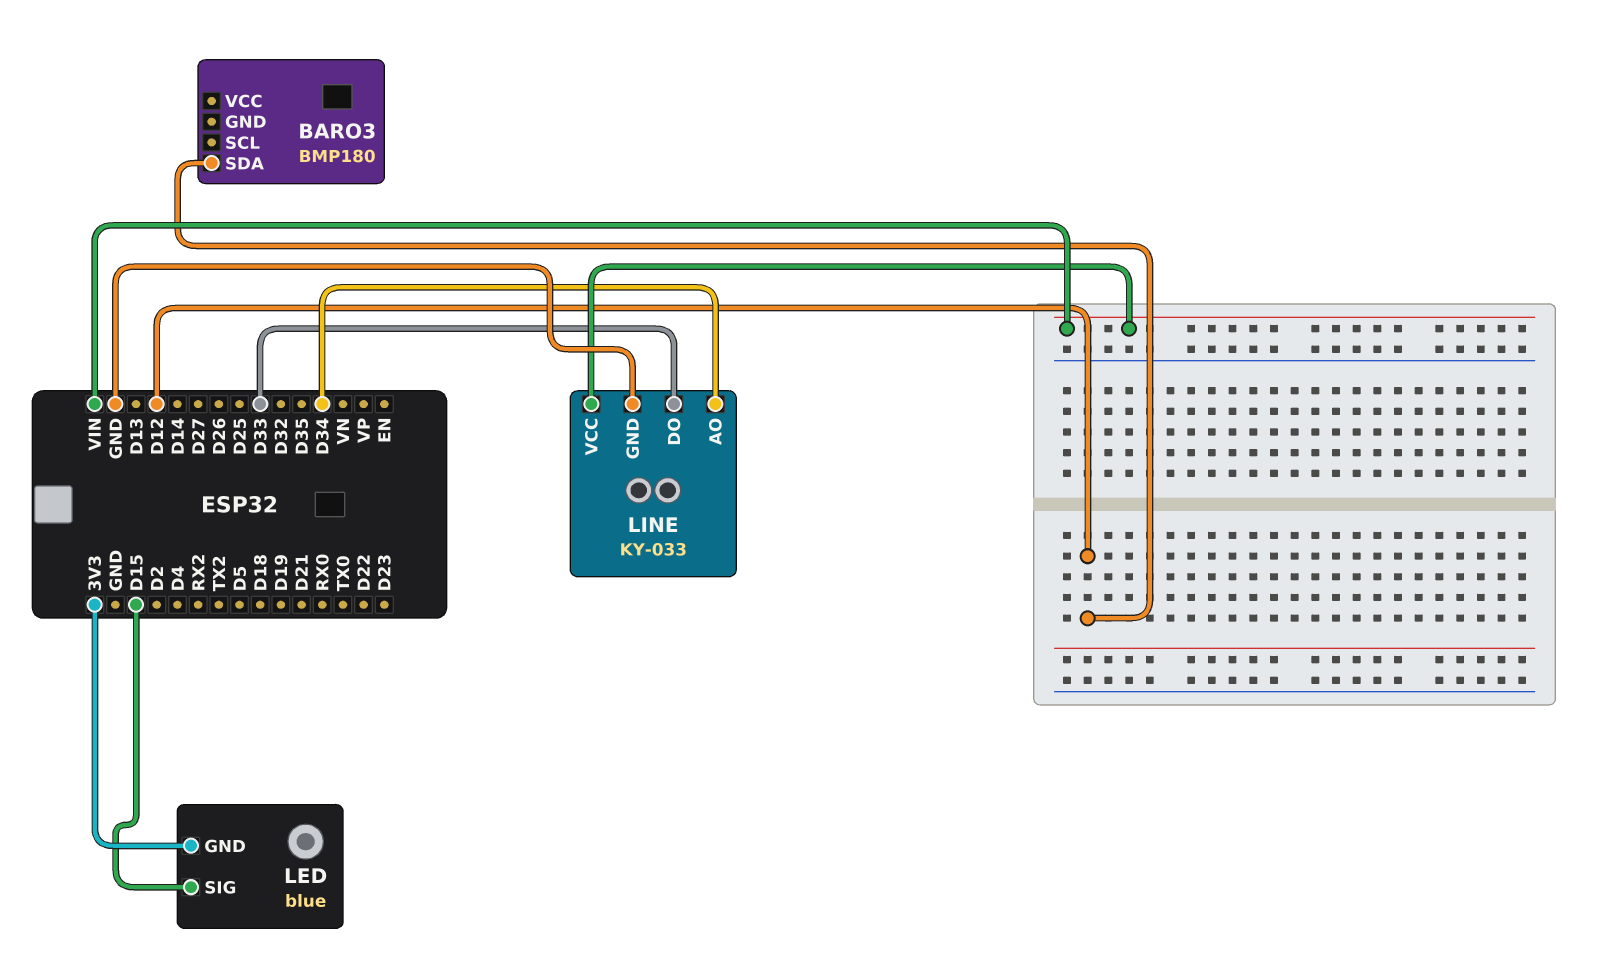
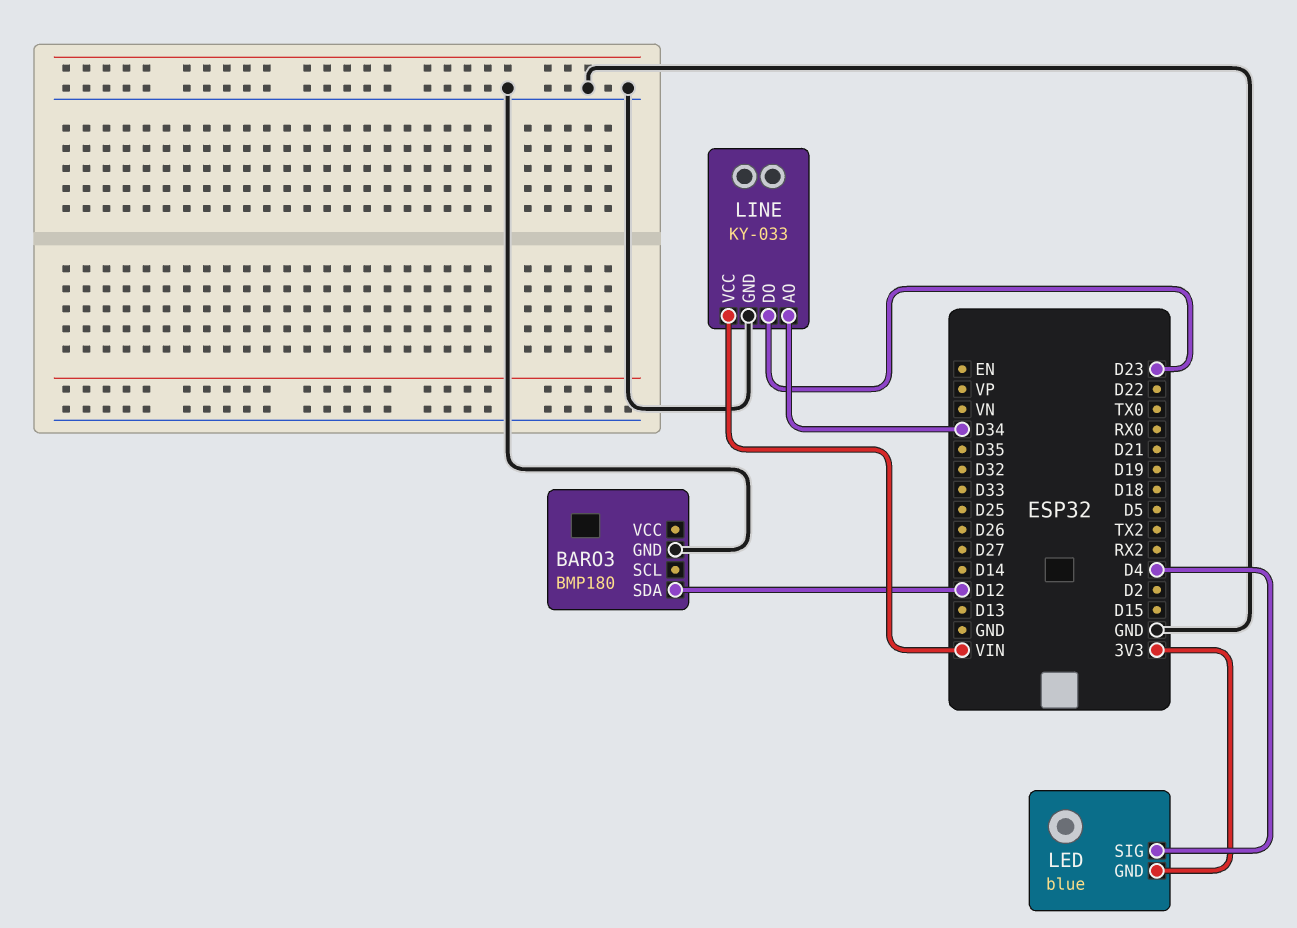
BARO3 pin GND: none -> GND
LED pin SIG: D15 -> D4
LINE pin DO: D33 -> D23

